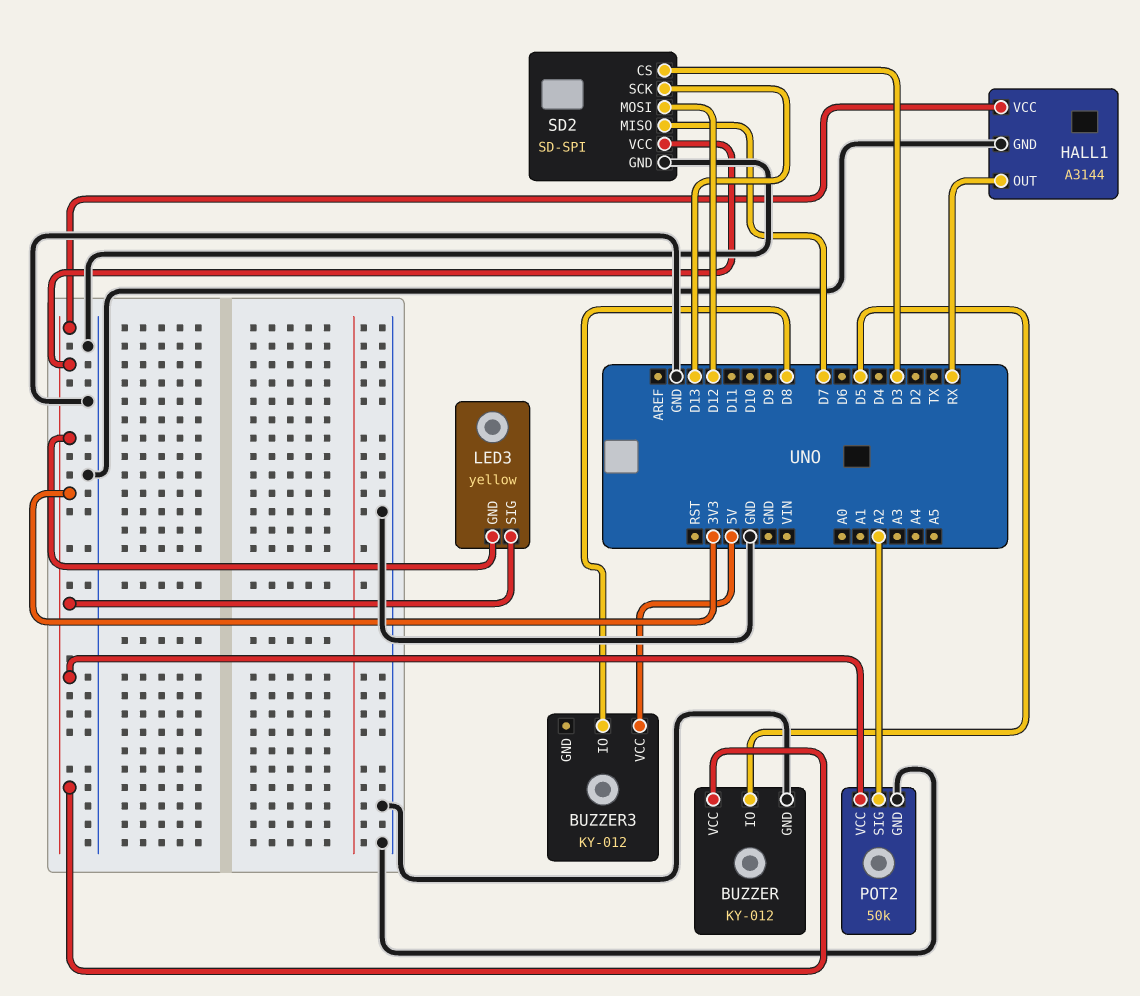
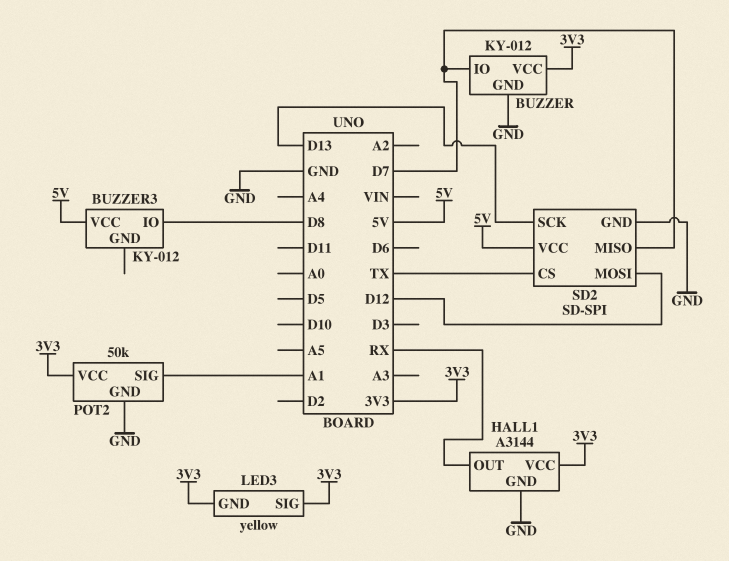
BUZZER pin IO: D5 -> D7
POT2 pin SIG: A2 -> A1
SD2 pin CS: D3 -> TX
SD2 pin VCC: 3V3 -> 5V

